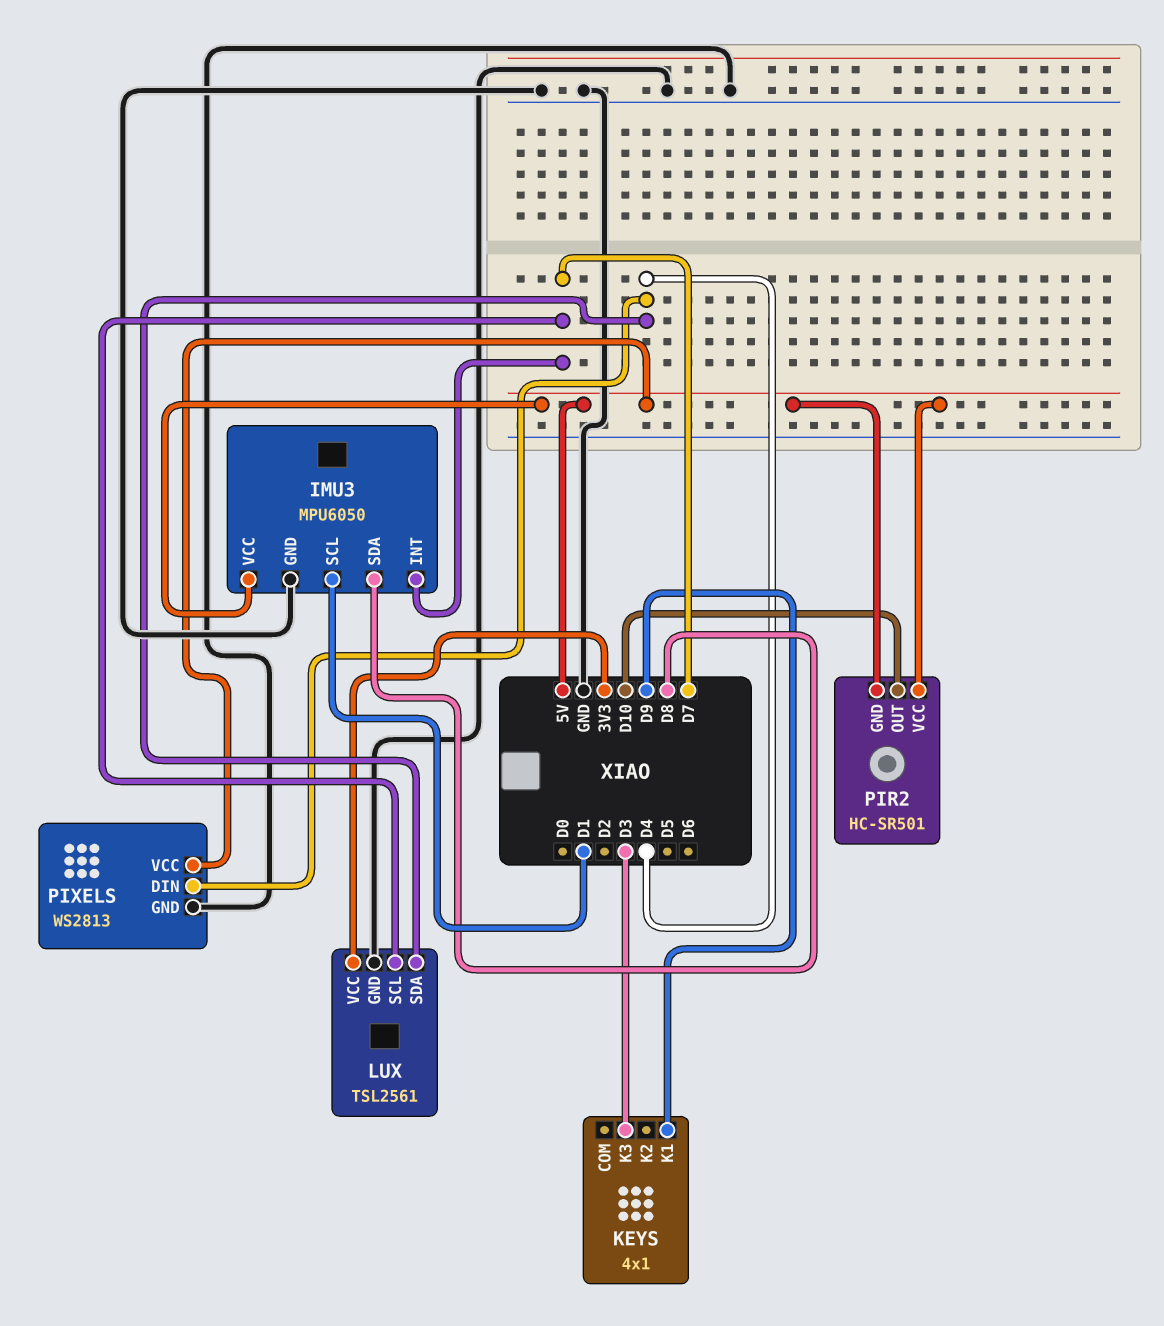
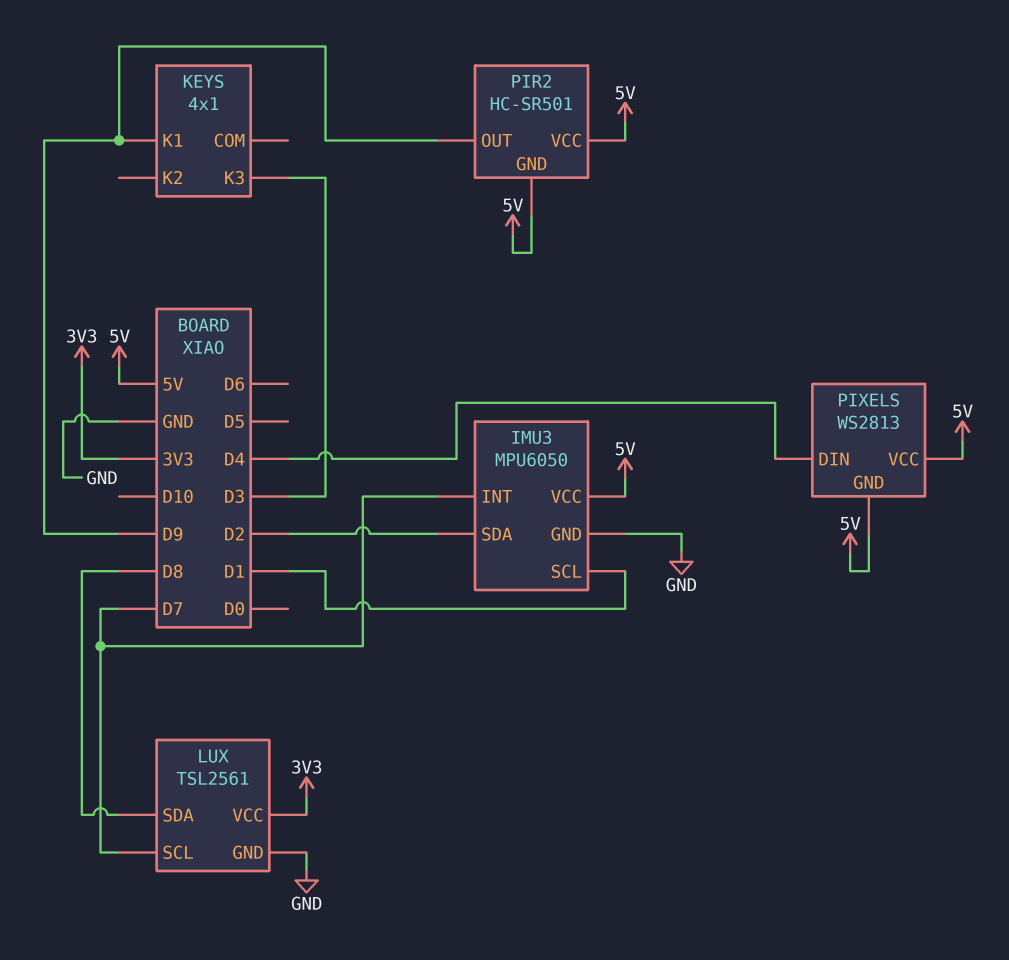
IMU3 pin SDA: D8 -> D2
LUX pin SDA: D4 -> D8
PIR2 pin OUT: D10 -> D9
PIXELS pin GND: GND -> 5V

